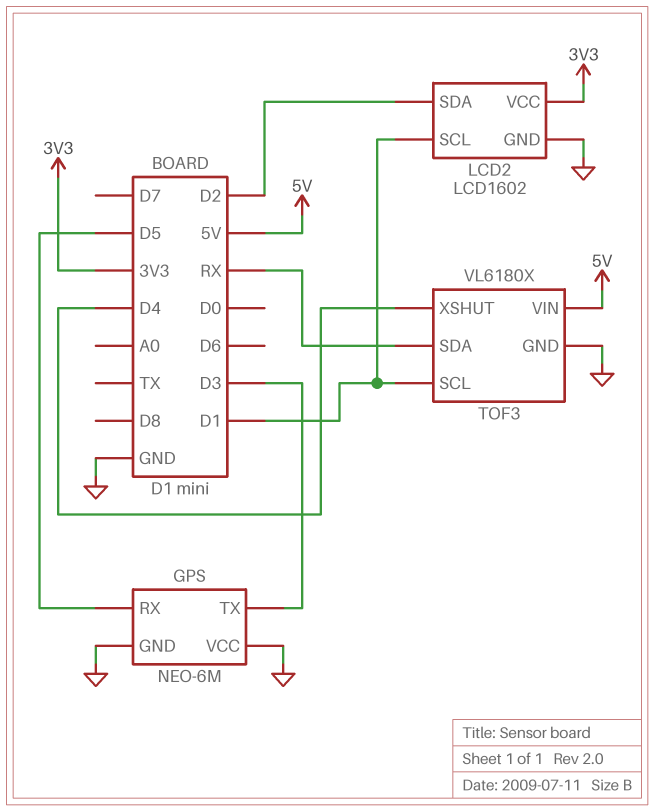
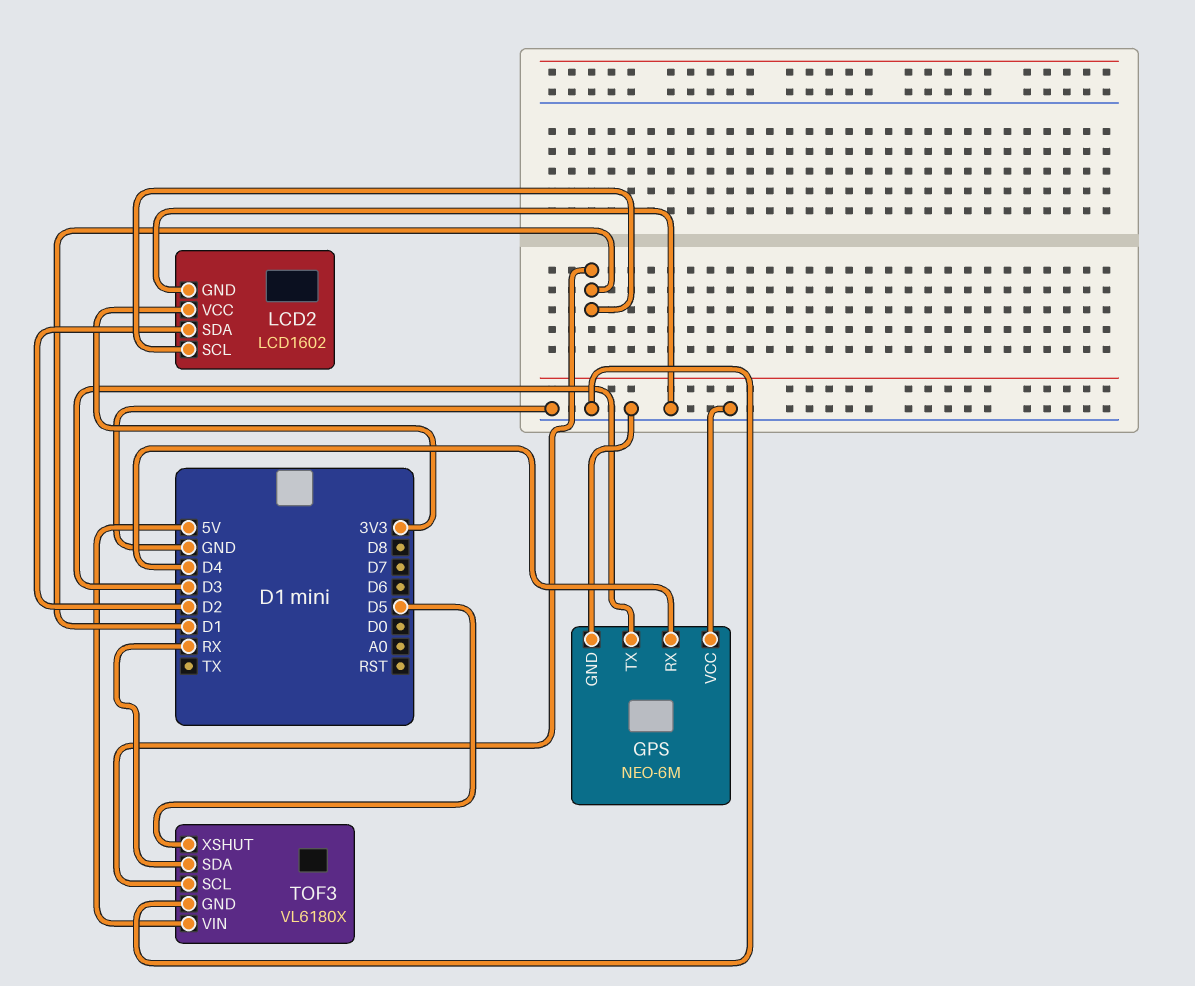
GPS pin RX: D5 -> D4
TOF3 pin XSHUT: D4 -> D5

